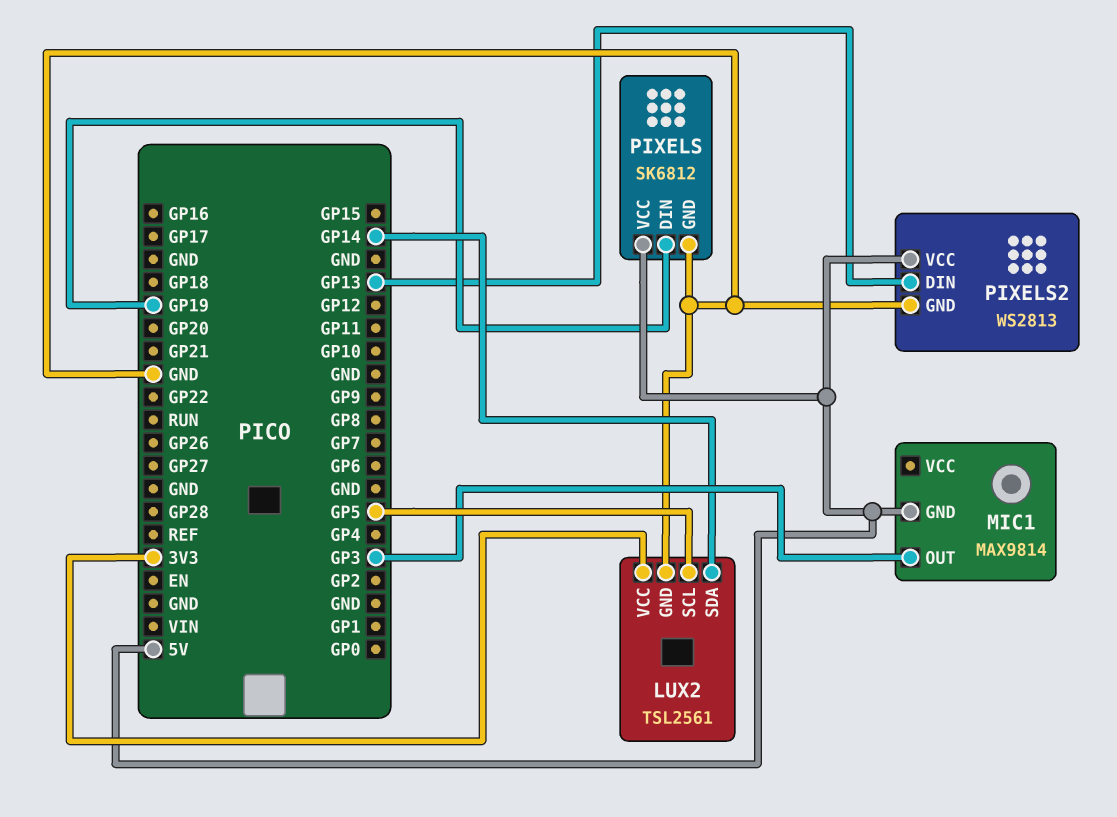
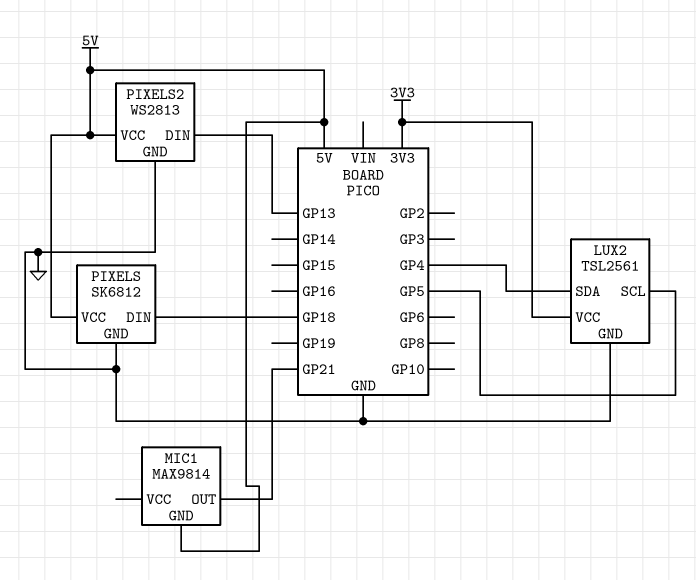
LUX2 pin SDA: GP14 -> GP4
MIC1 pin OUT: GP3 -> GP21
PIXELS pin DIN: GP19 -> GP18

